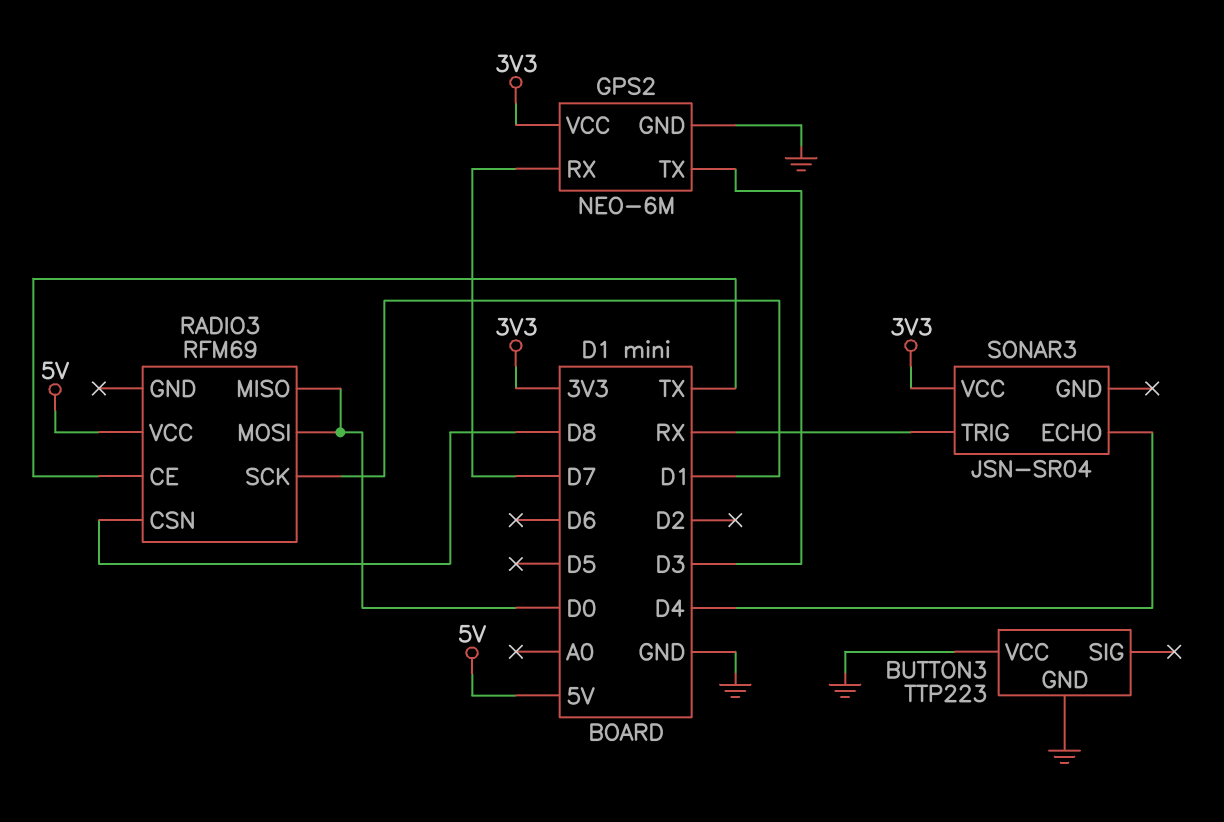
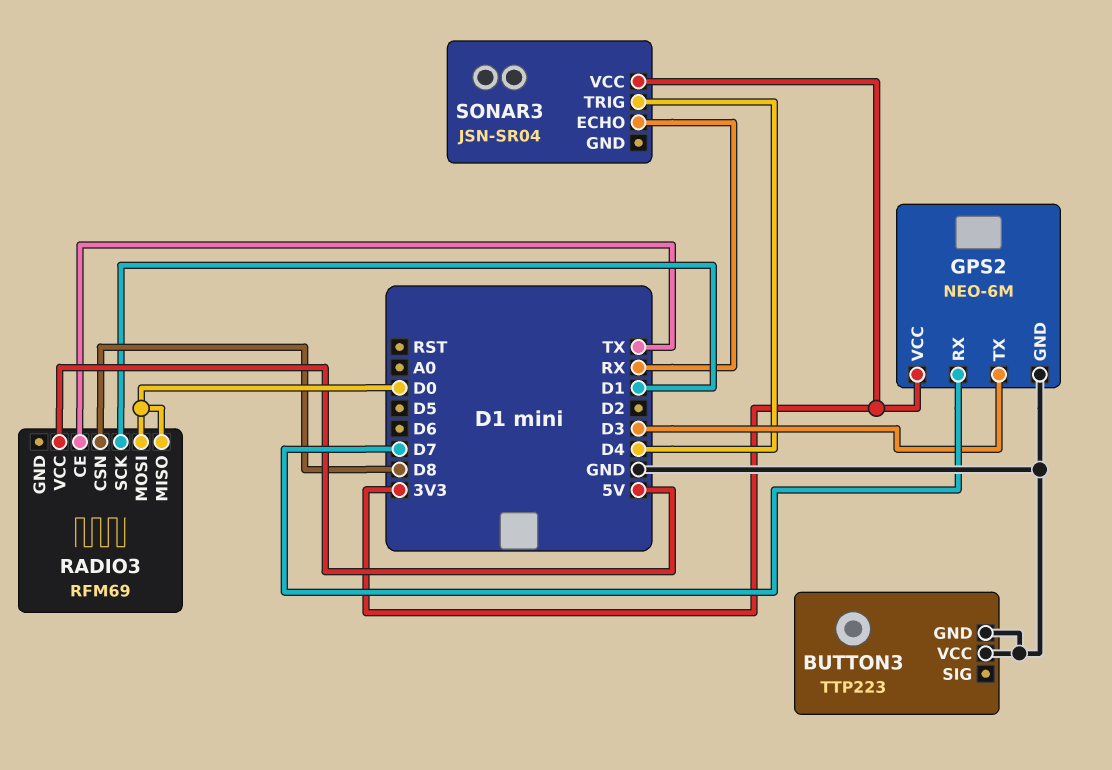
SONAR3 pin ECHO: D4 -> RX
SONAR3 pin TRIG: RX -> D4

